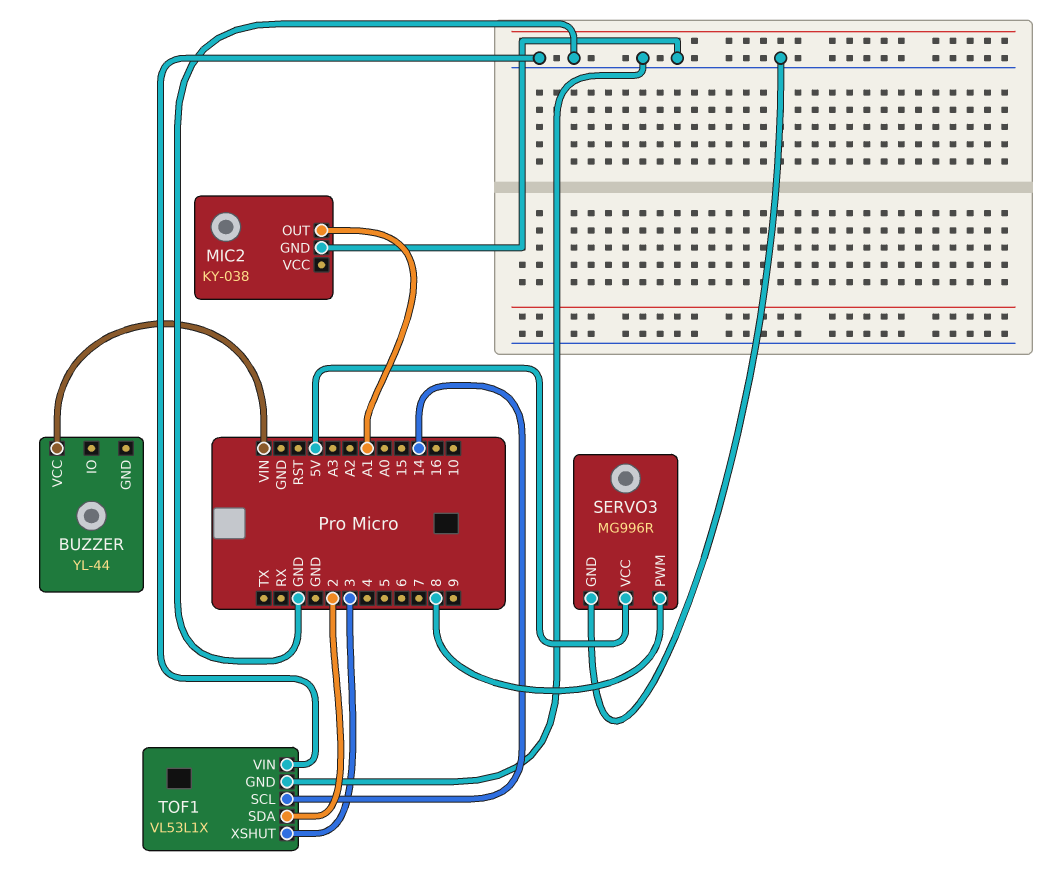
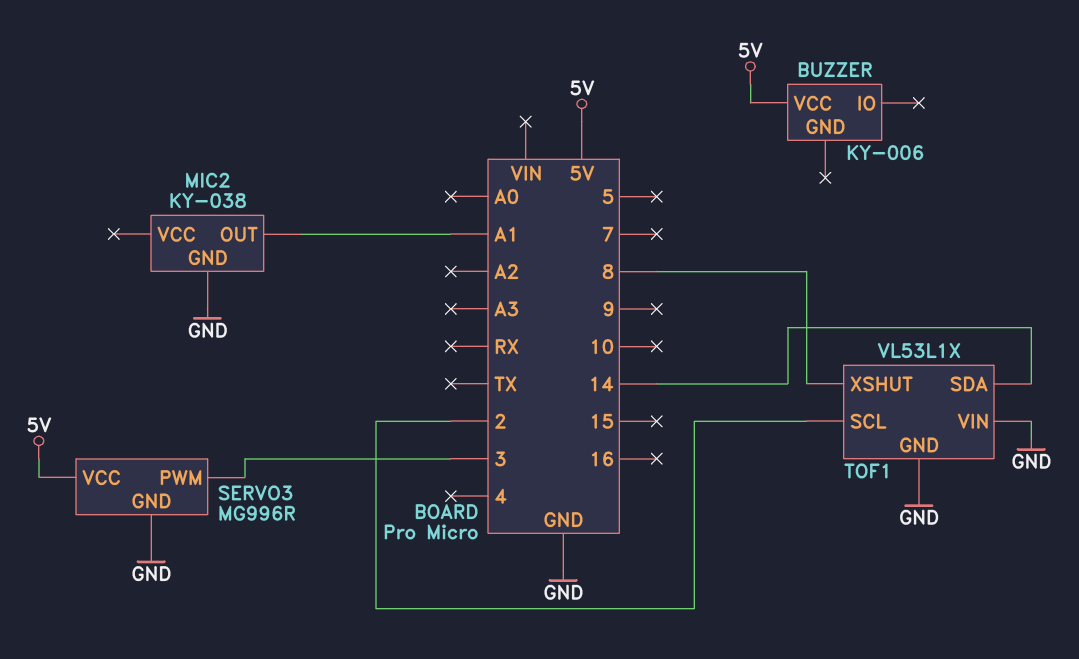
BUZZER: YL-44 -> KY-006
BUZZER pin VCC: VIN -> 5V
SERVO3 pin PWM: 8 -> 3
TOF1 pin SCL: 14 -> 2
TOF1 pin SDA: 2 -> 14
TOF1 pin XSHUT: 3 -> 8

